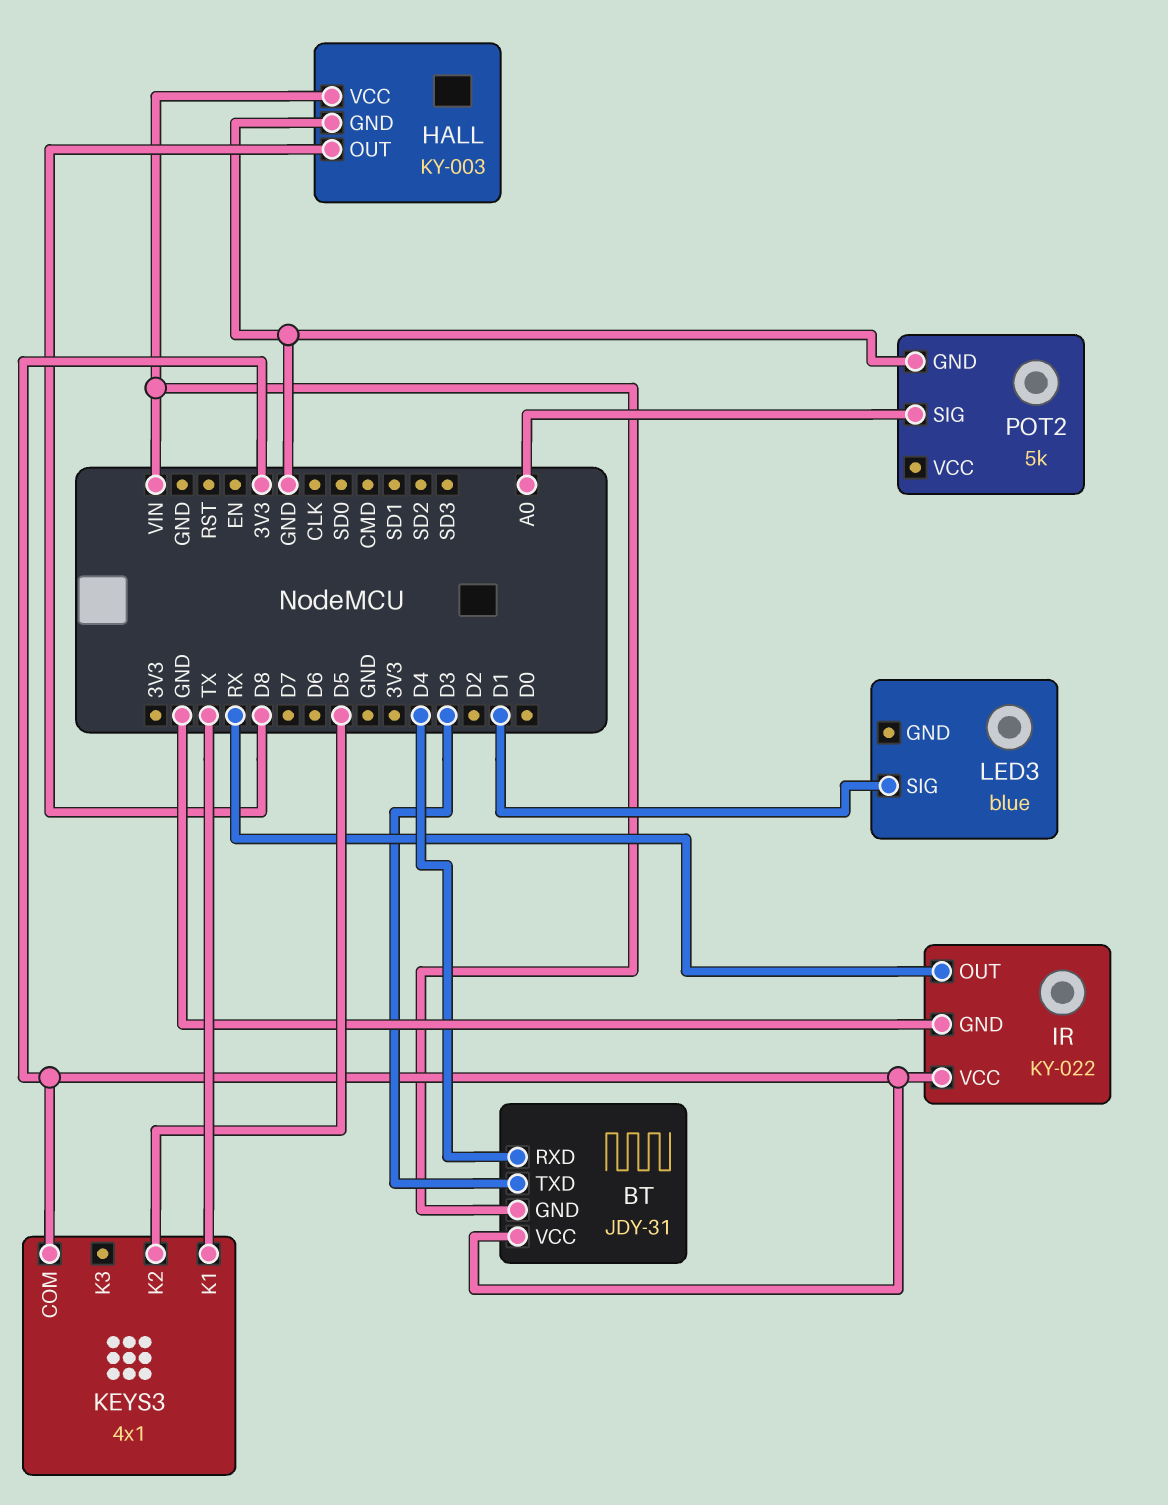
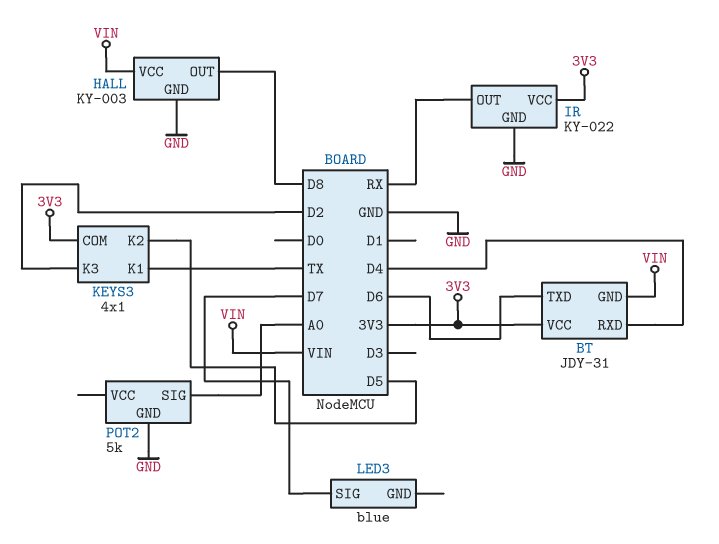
BT pin TXD: D3 -> D6
KEYS3 pin K3: none -> D2
LED3 pin SIG: D1 -> D7

